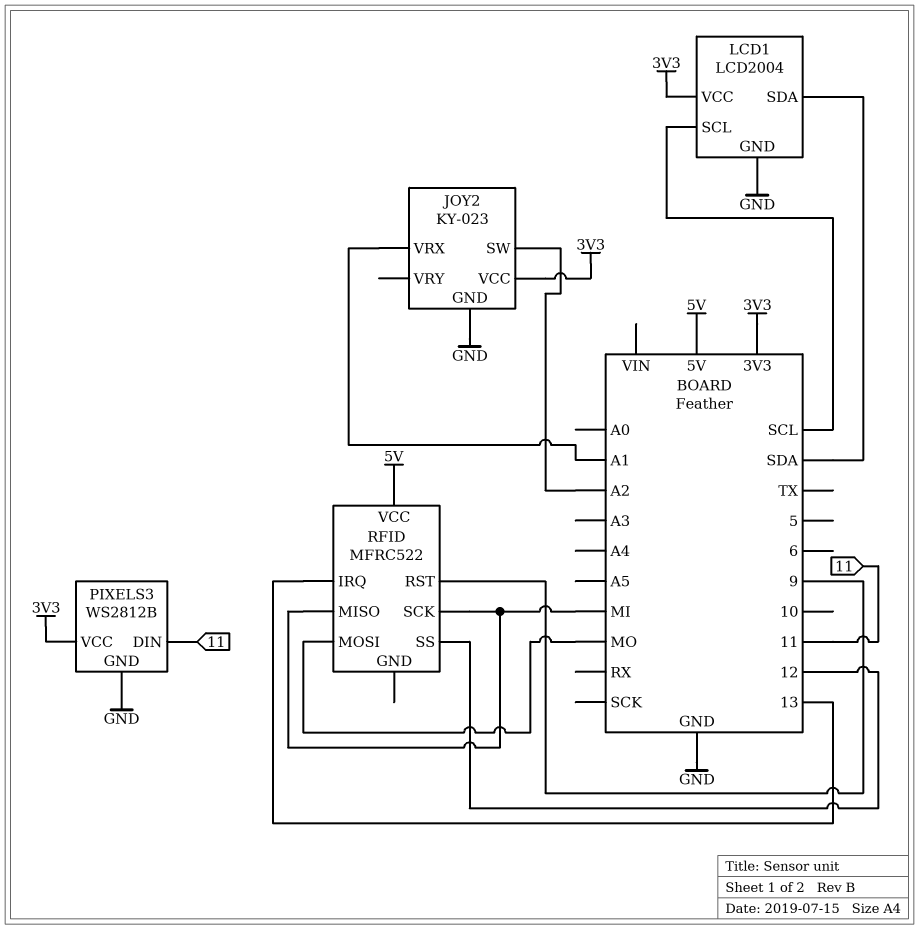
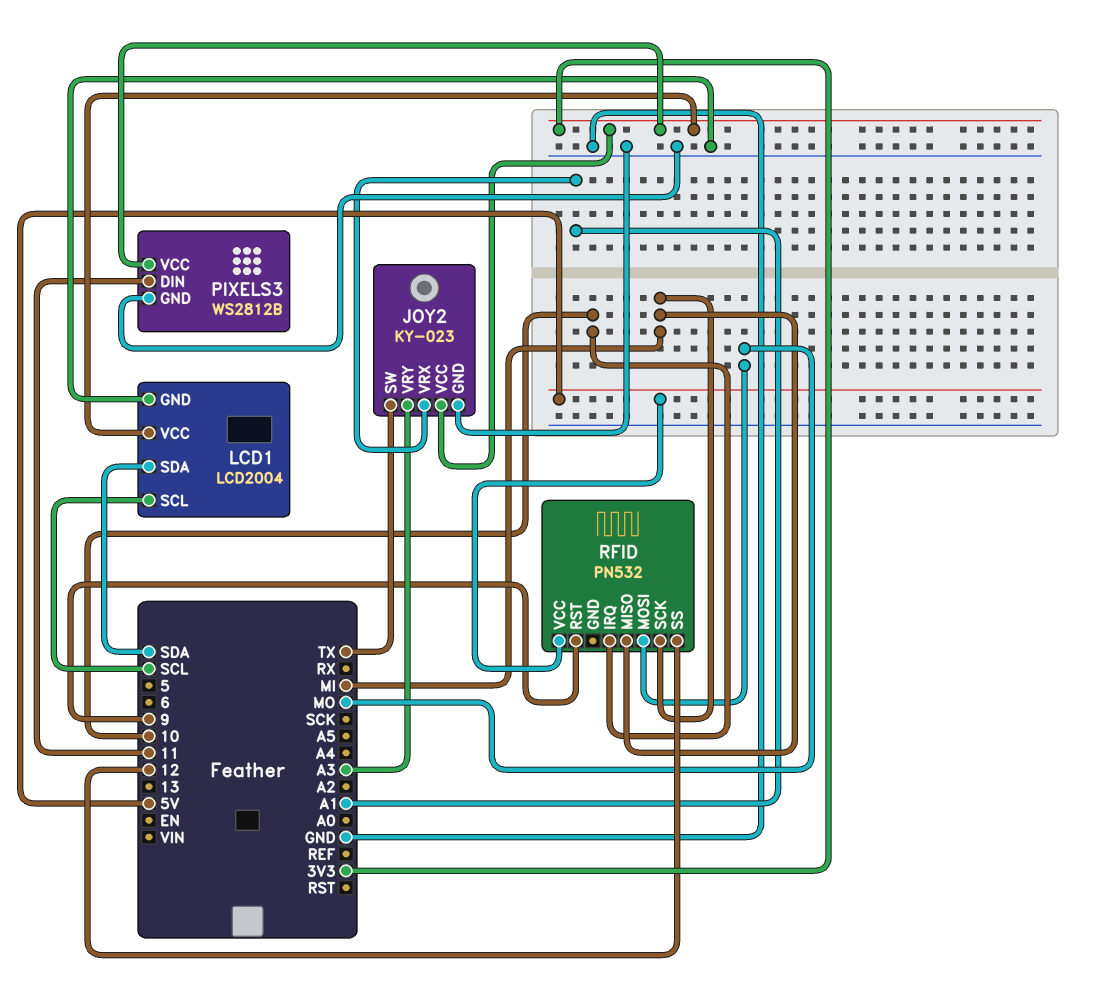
JOY2 pin SW: A2 -> TX
JOY2 pin VRY: none -> A3
RFID: MFRC522 -> PN532
RFID pin IRQ: 13 -> 10

